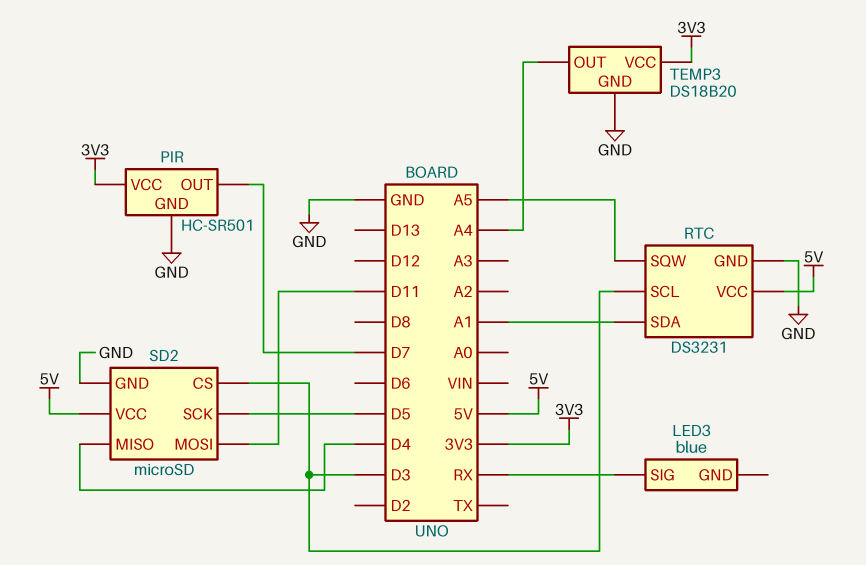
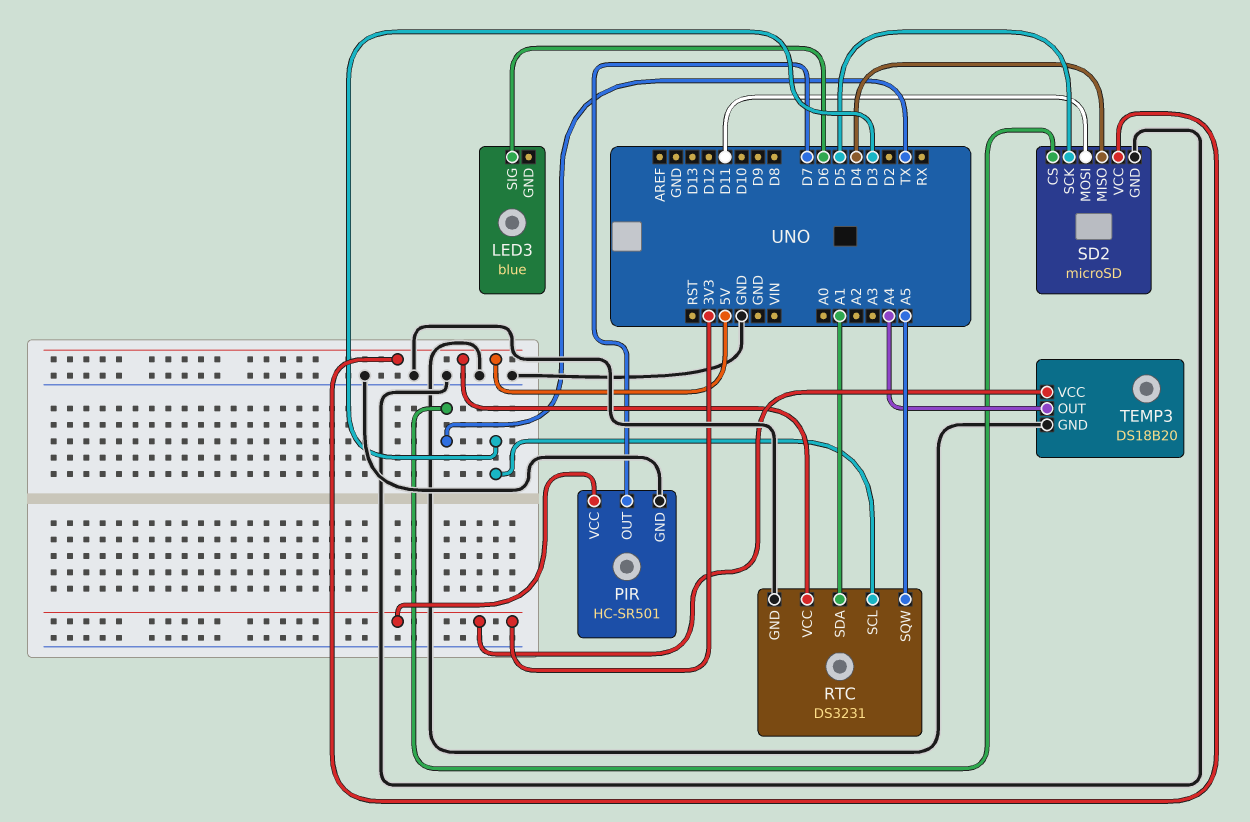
LED3 pin SIG: RX -> D6
SD2 pin CS: D3 -> TX

